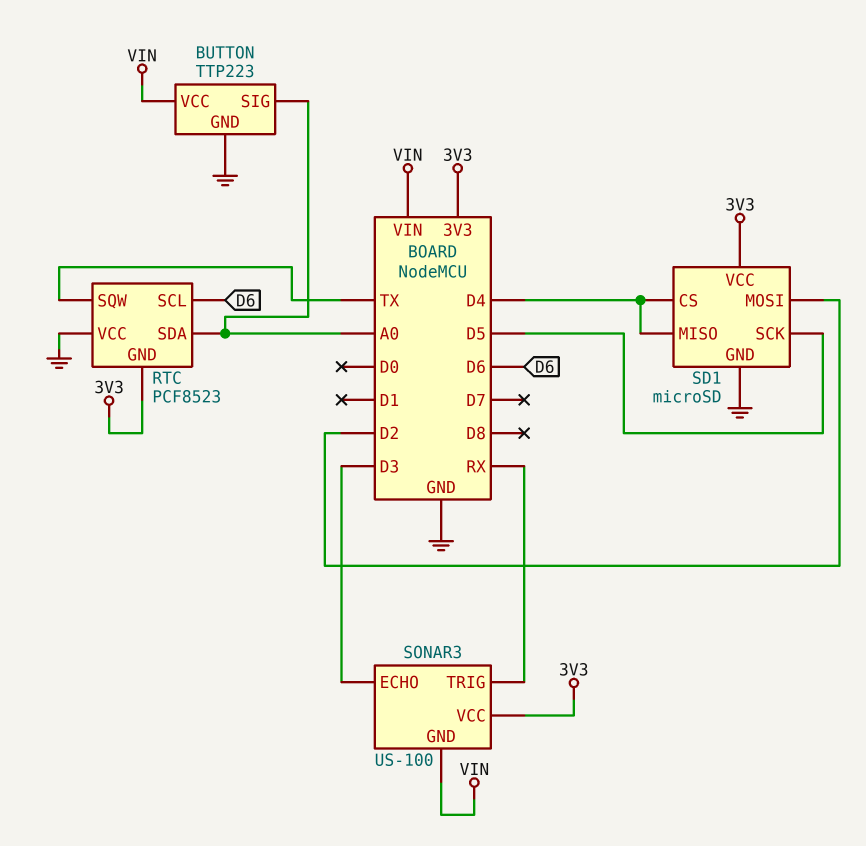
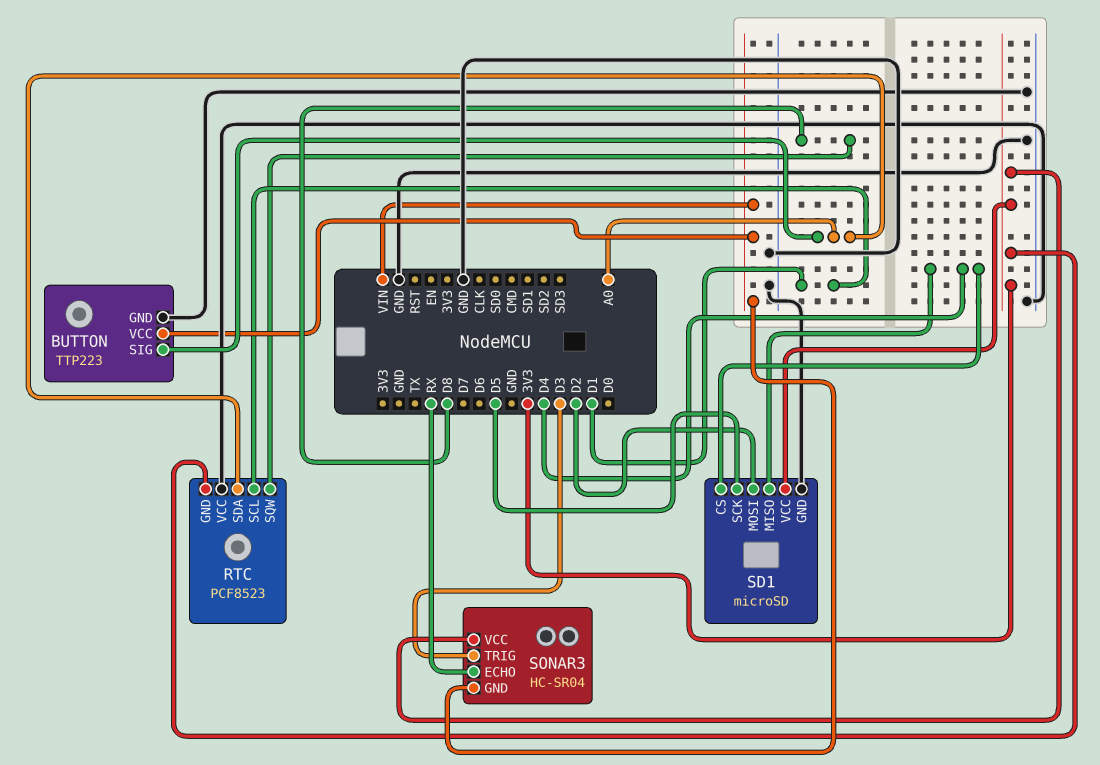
RTC pin SCL: D6 -> D1
RTC pin SQW: TX -> D8
SONAR3: US-100 -> HC-SR04
SONAR3 pin ECHO: D3 -> RX
SONAR3 pin TRIG: RX -> D3

